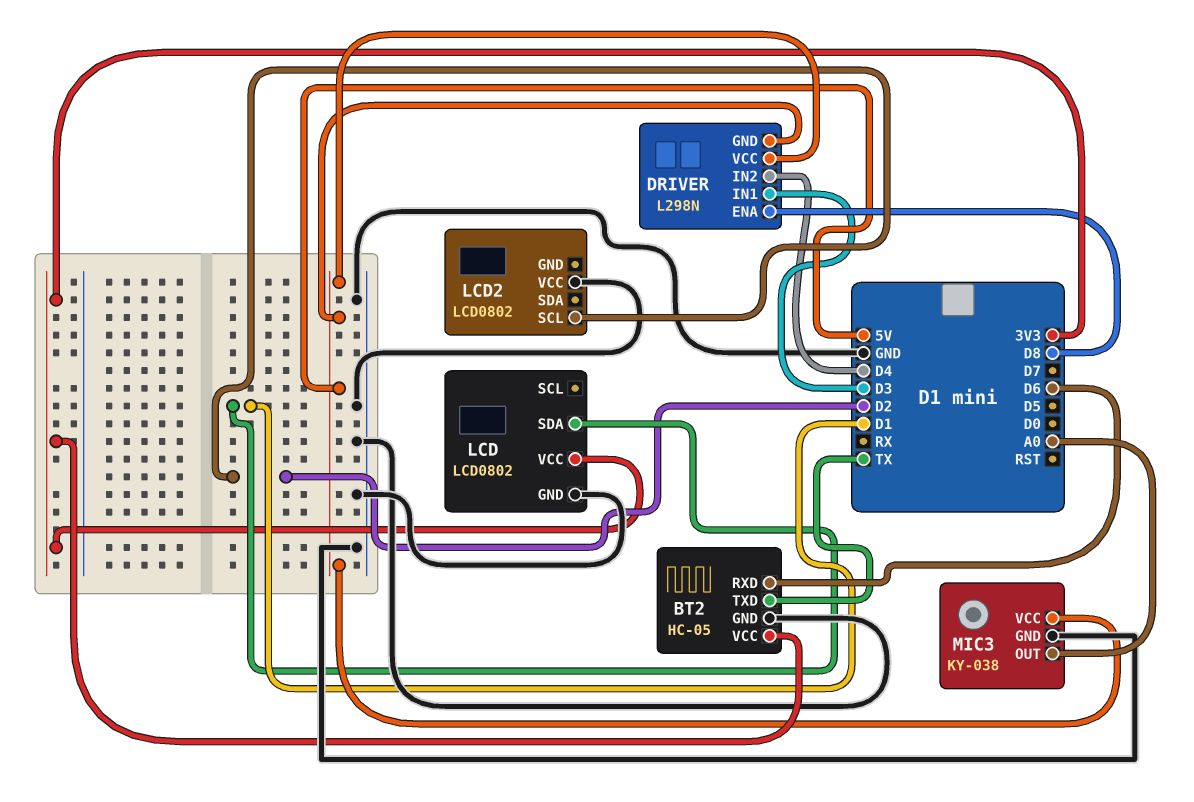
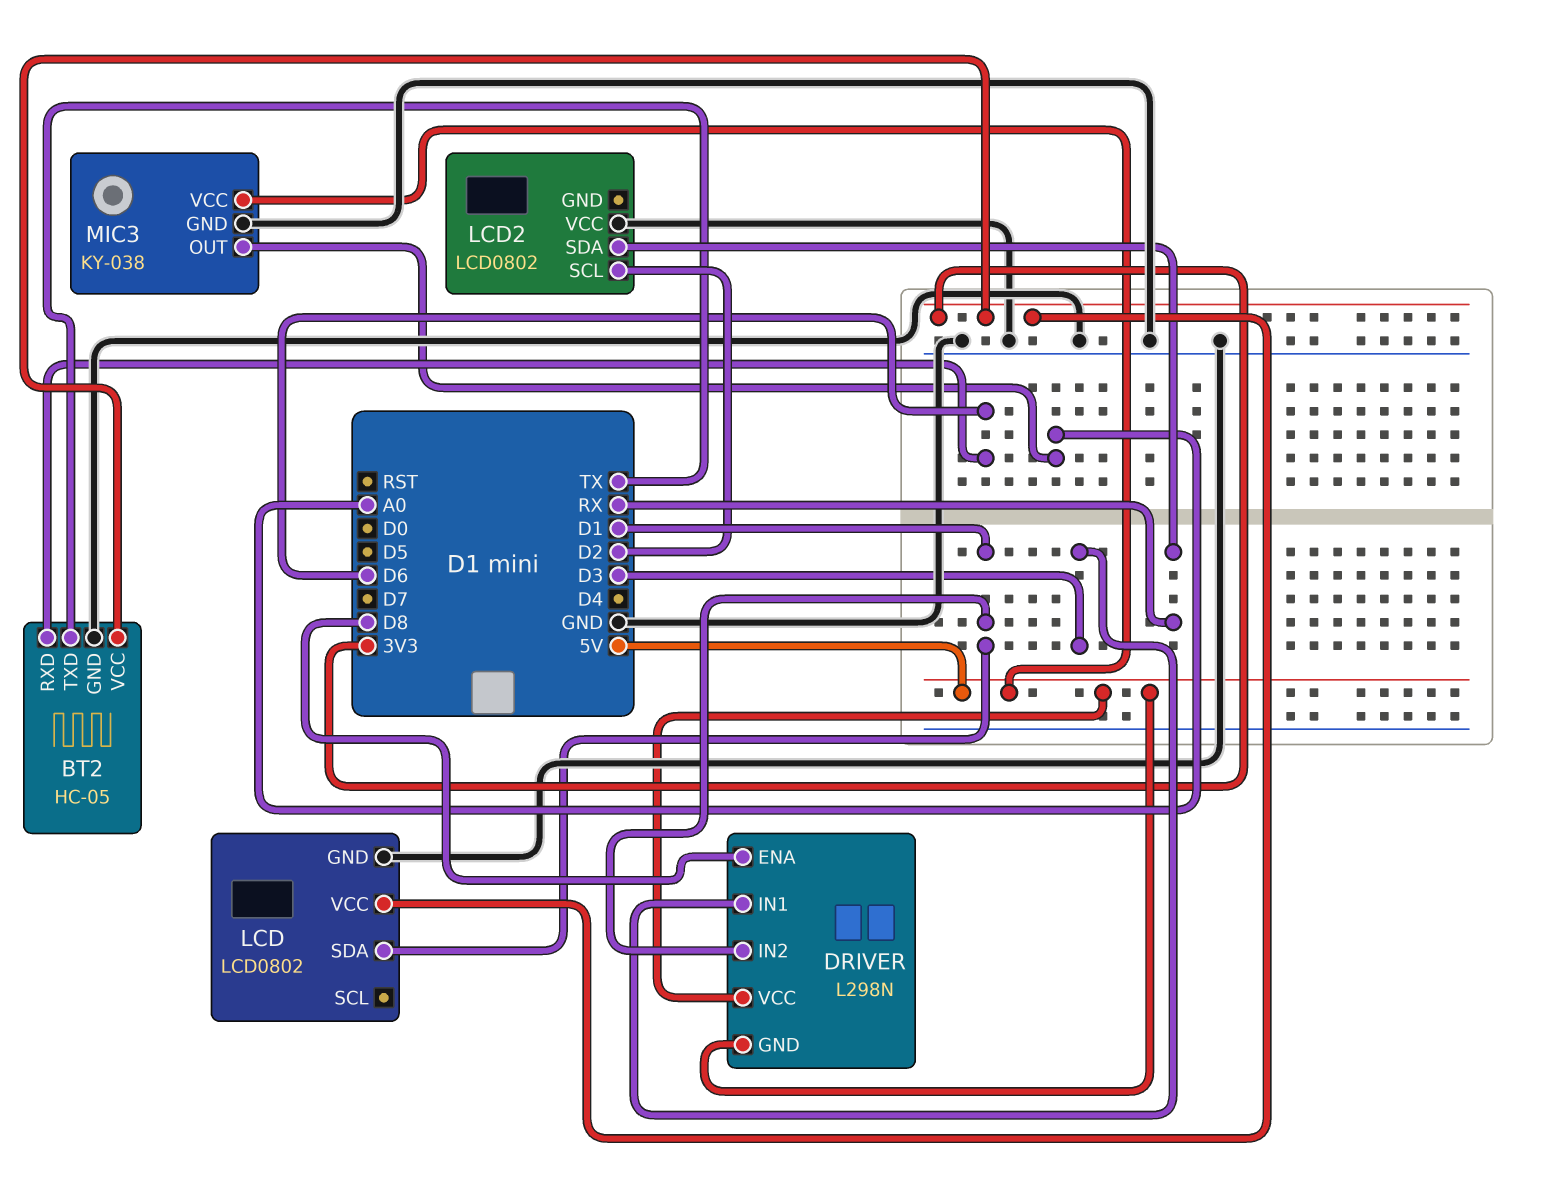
DRIVER pin IN2: D4 -> D1
LCD2 pin SDA: none -> RX

